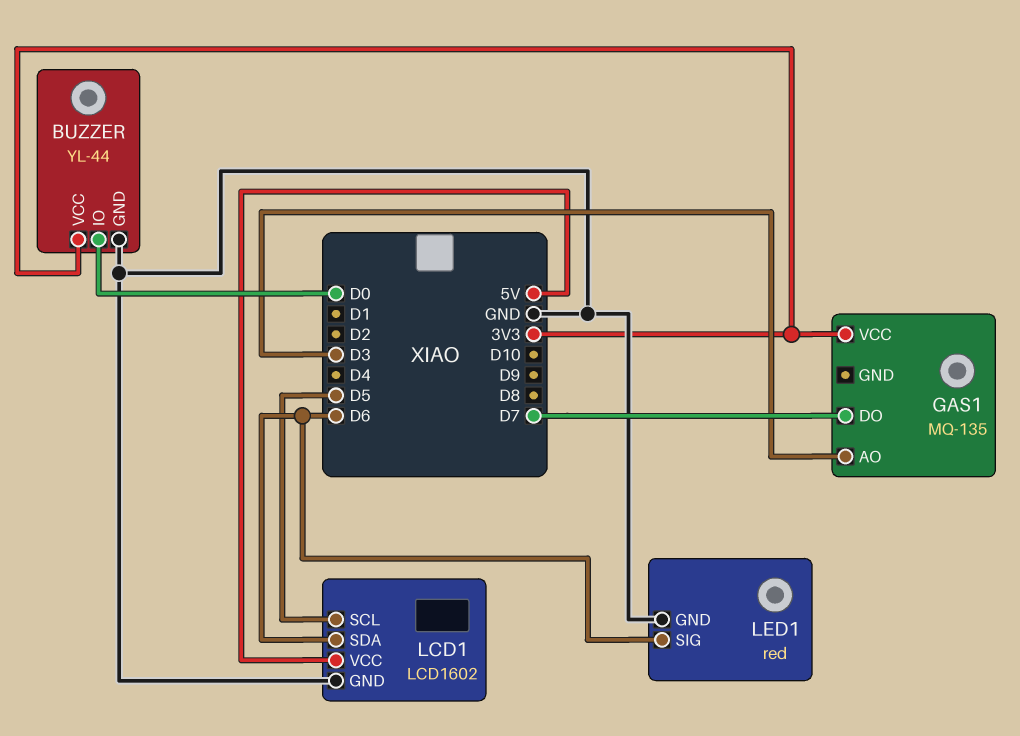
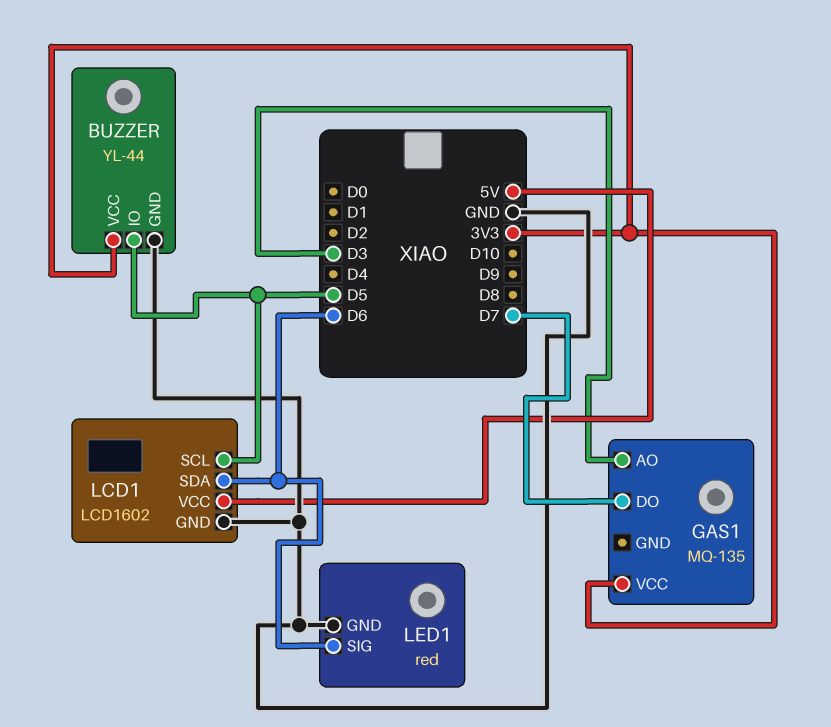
BUZZER pin IO: D0 -> D5

